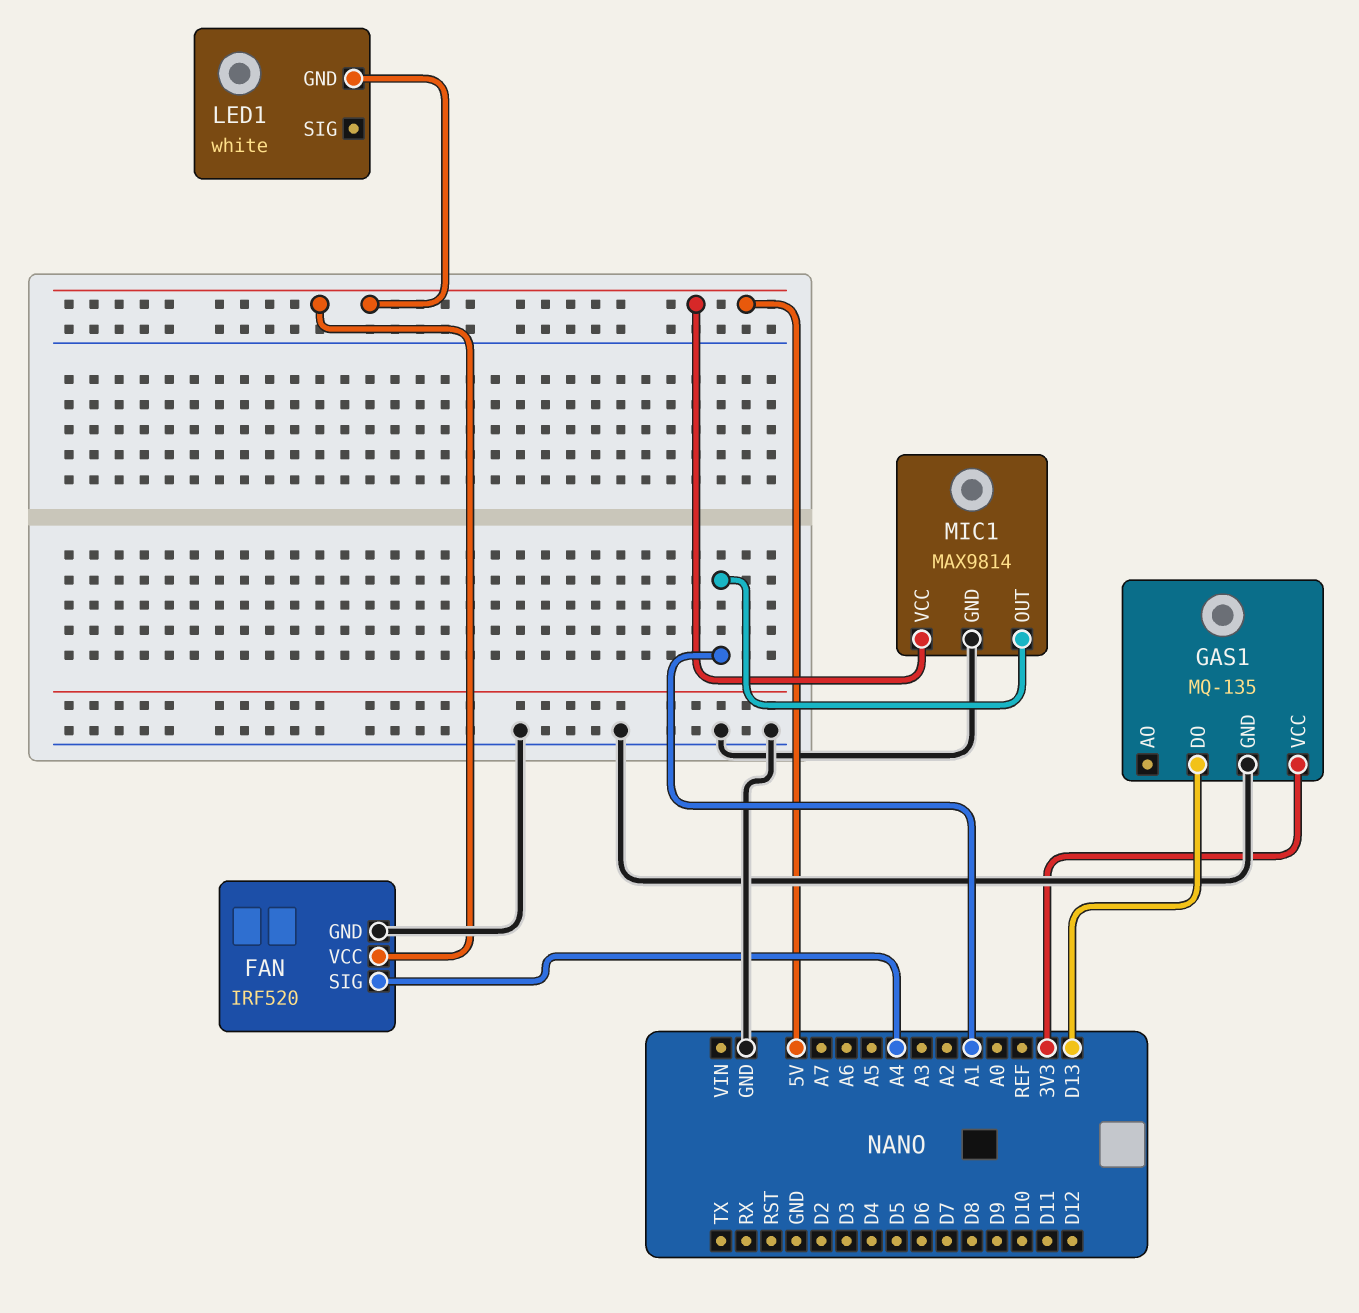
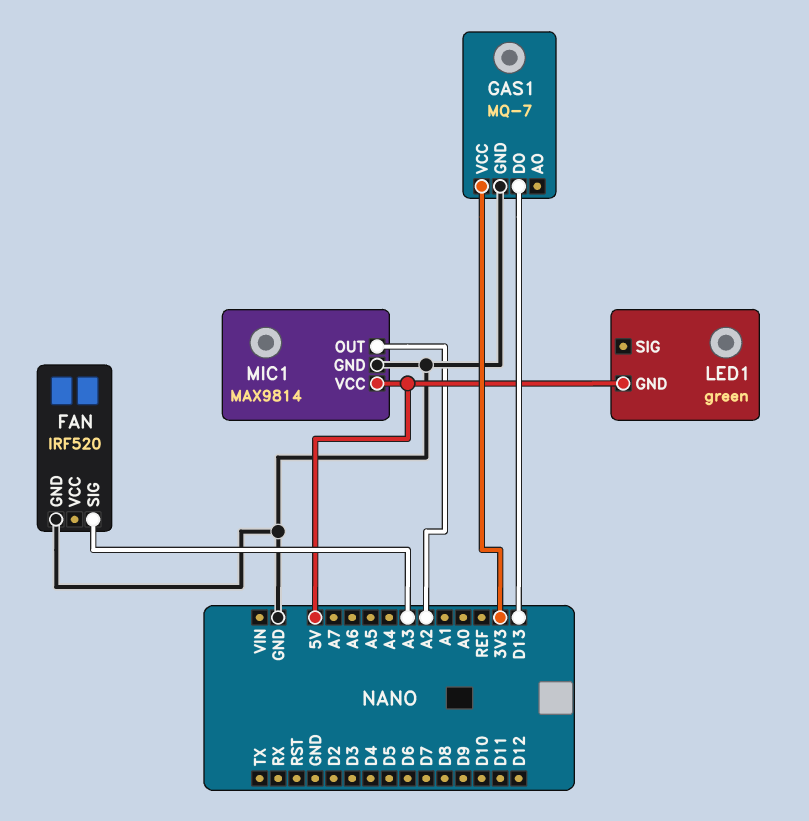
FAN pin SIG: A4 -> A3
FAN pin VCC: 5V -> none
GAS1: MQ-135 -> MQ-7
LED1: white -> green
MIC1 pin OUT: A1 -> A2

